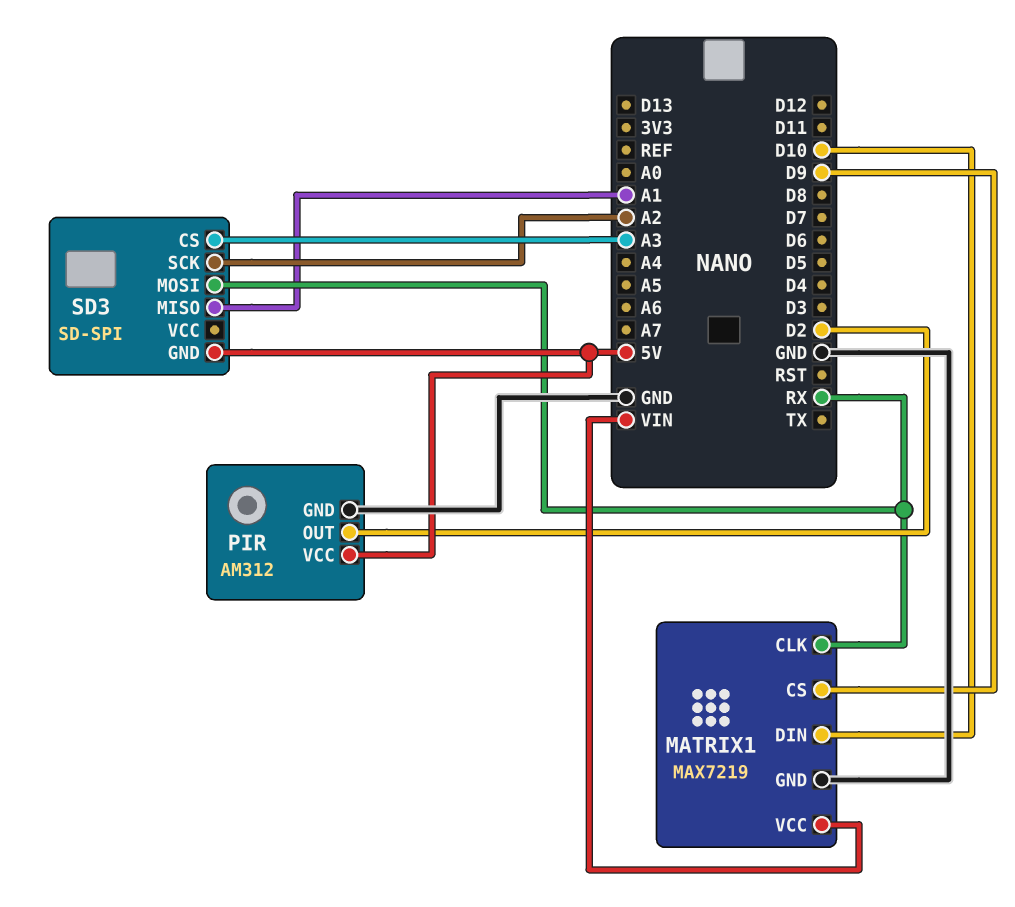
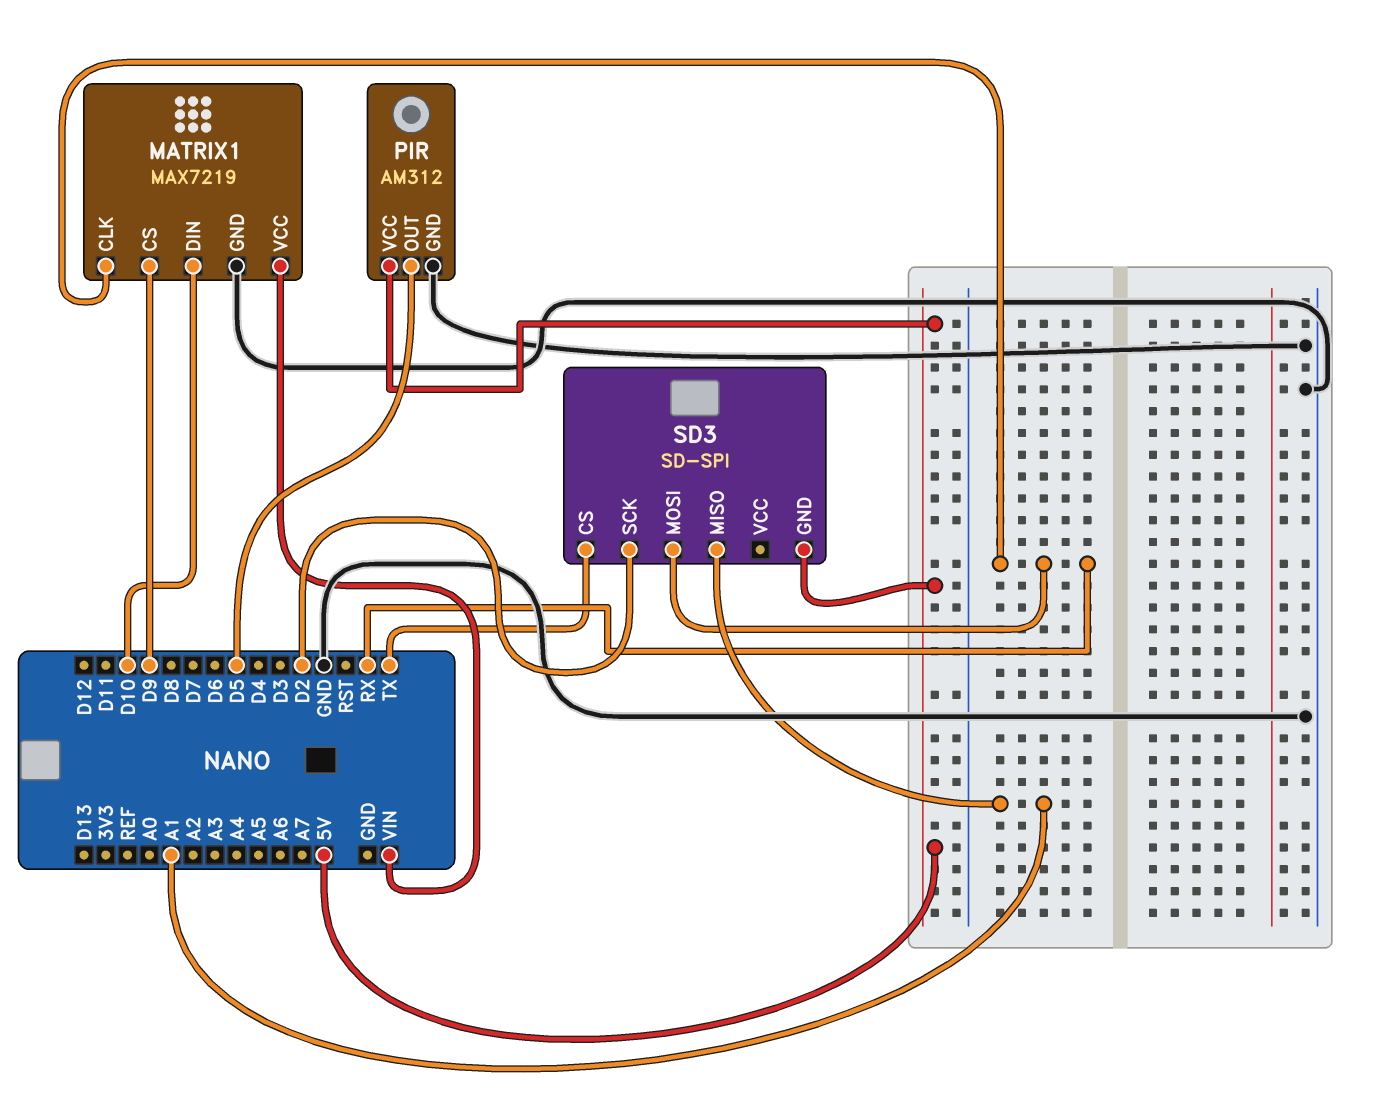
PIR pin OUT: D2 -> D5
SD3 pin CS: A3 -> TX
SD3 pin SCK: A2 -> D2

